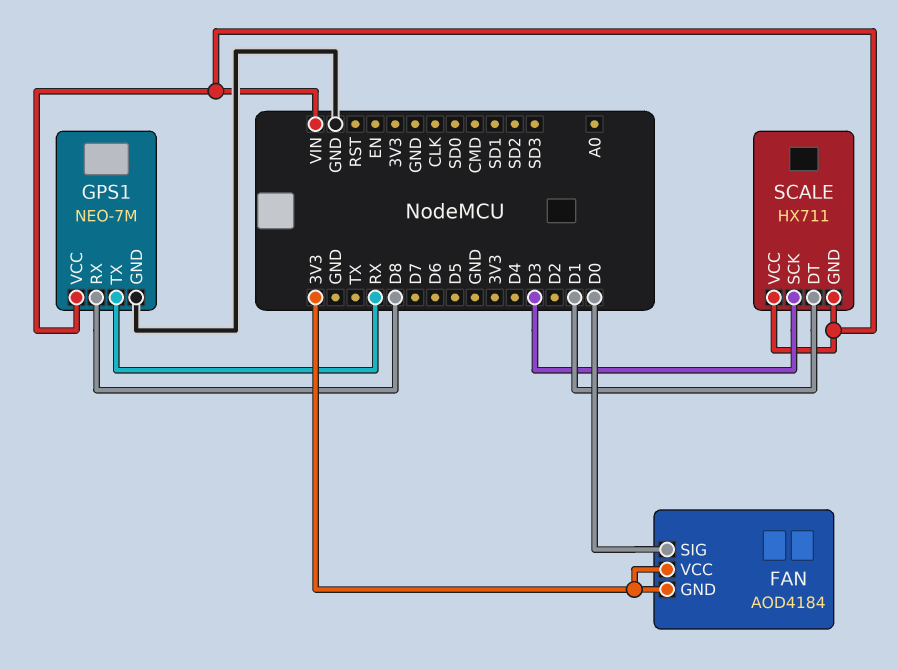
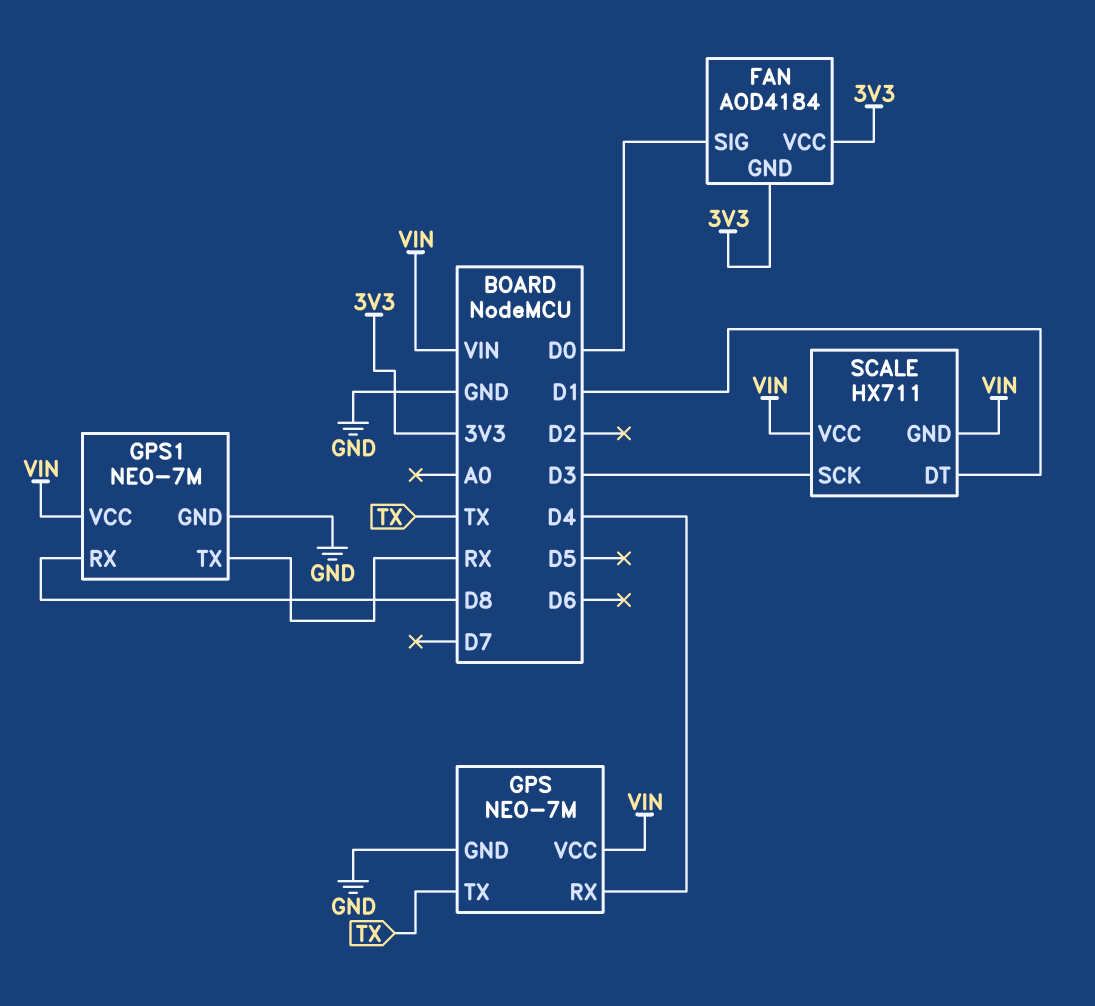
GPS: none -> NEO-7M
GPS pin GND: none -> GND
GPS pin RX: none -> D4
GPS pin TX: none -> TX
GPS pin VCC: none -> VIN

